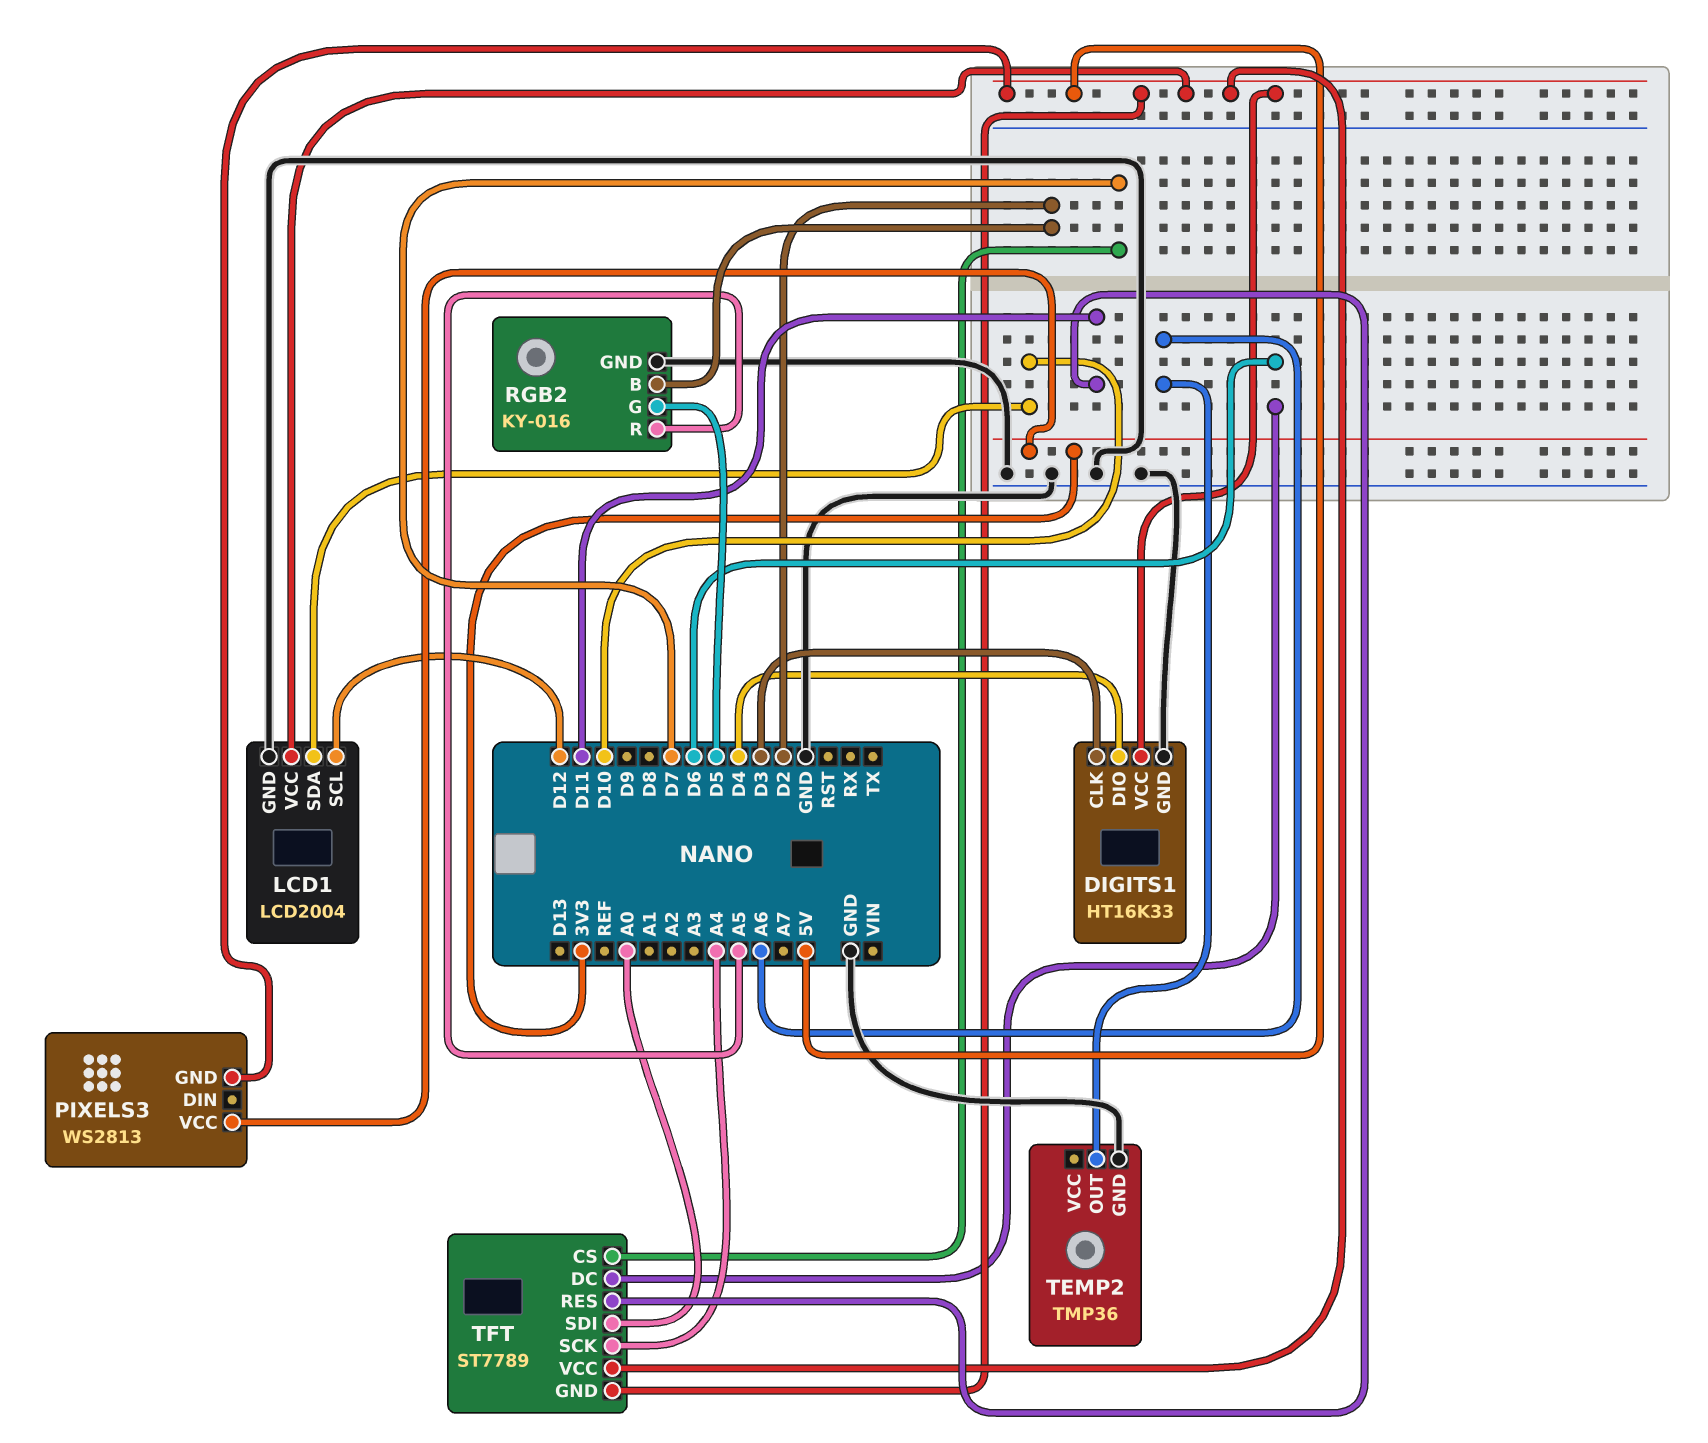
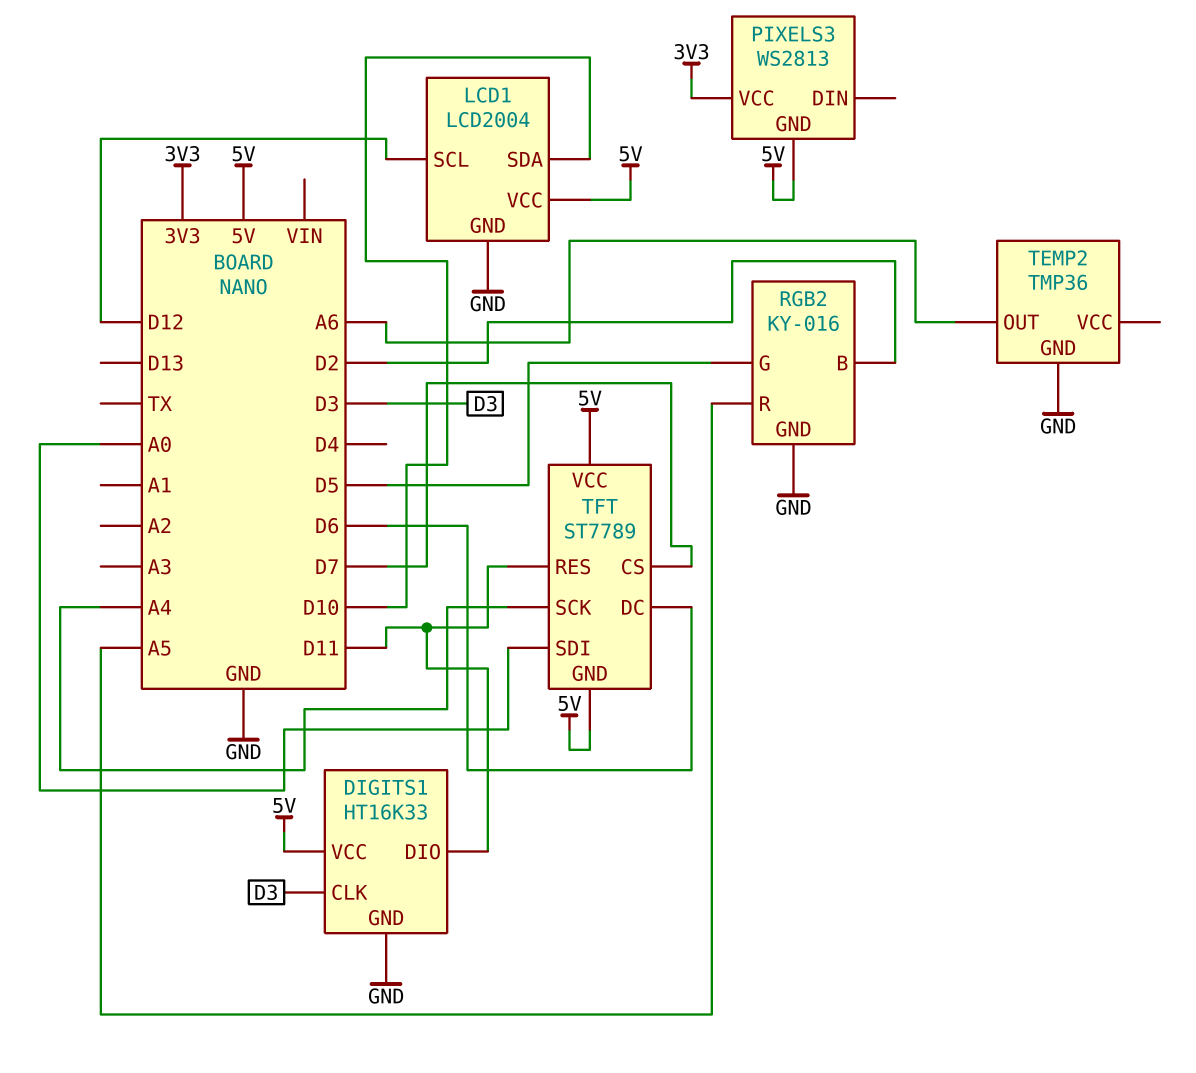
DIGITS1 pin DIO: D4 -> D11

